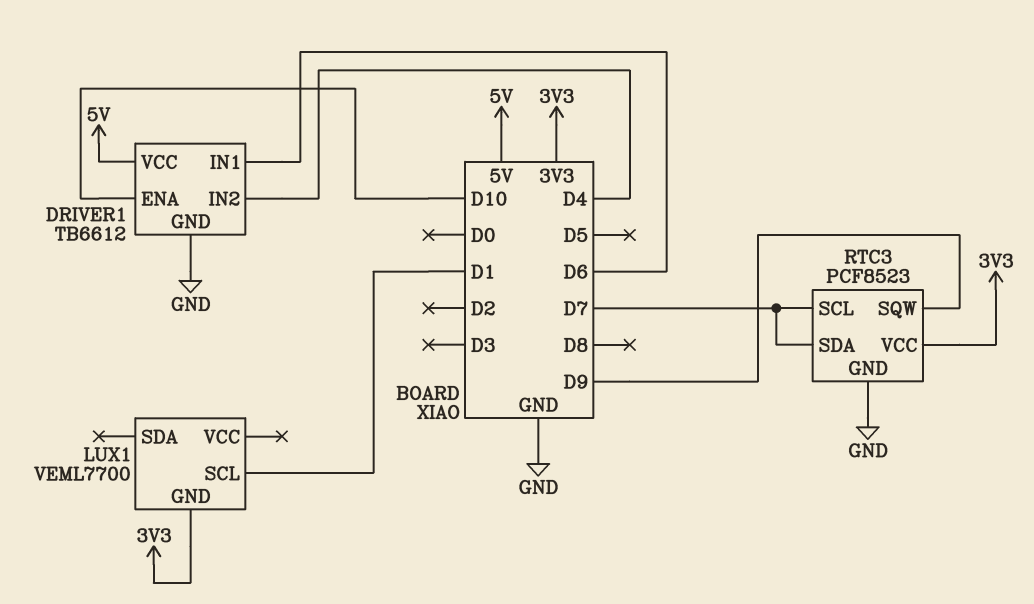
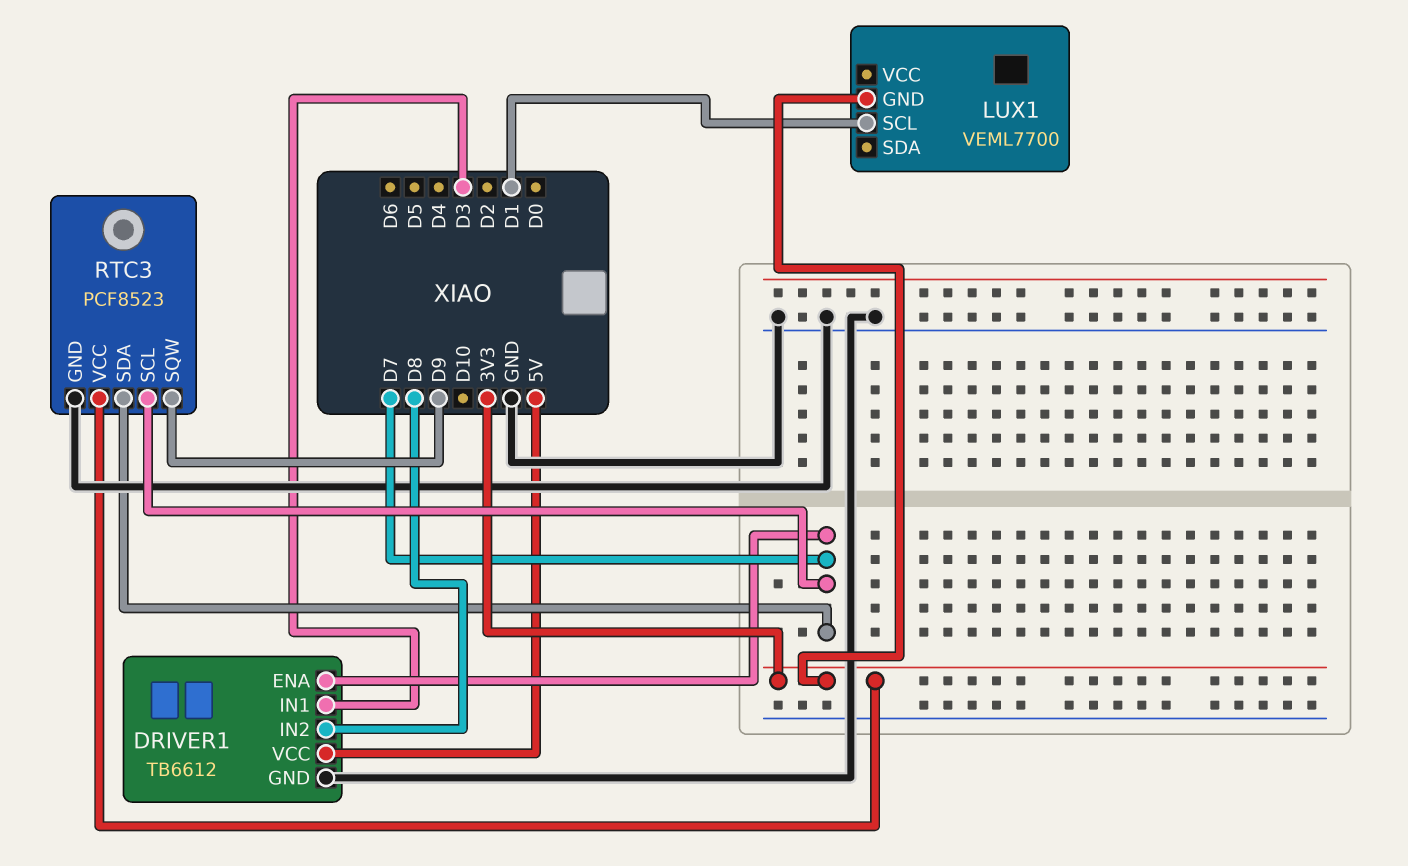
DRIVER1 pin ENA: D10 -> D7
DRIVER1 pin IN1: D6 -> D3
DRIVER1 pin IN2: D4 -> D8

